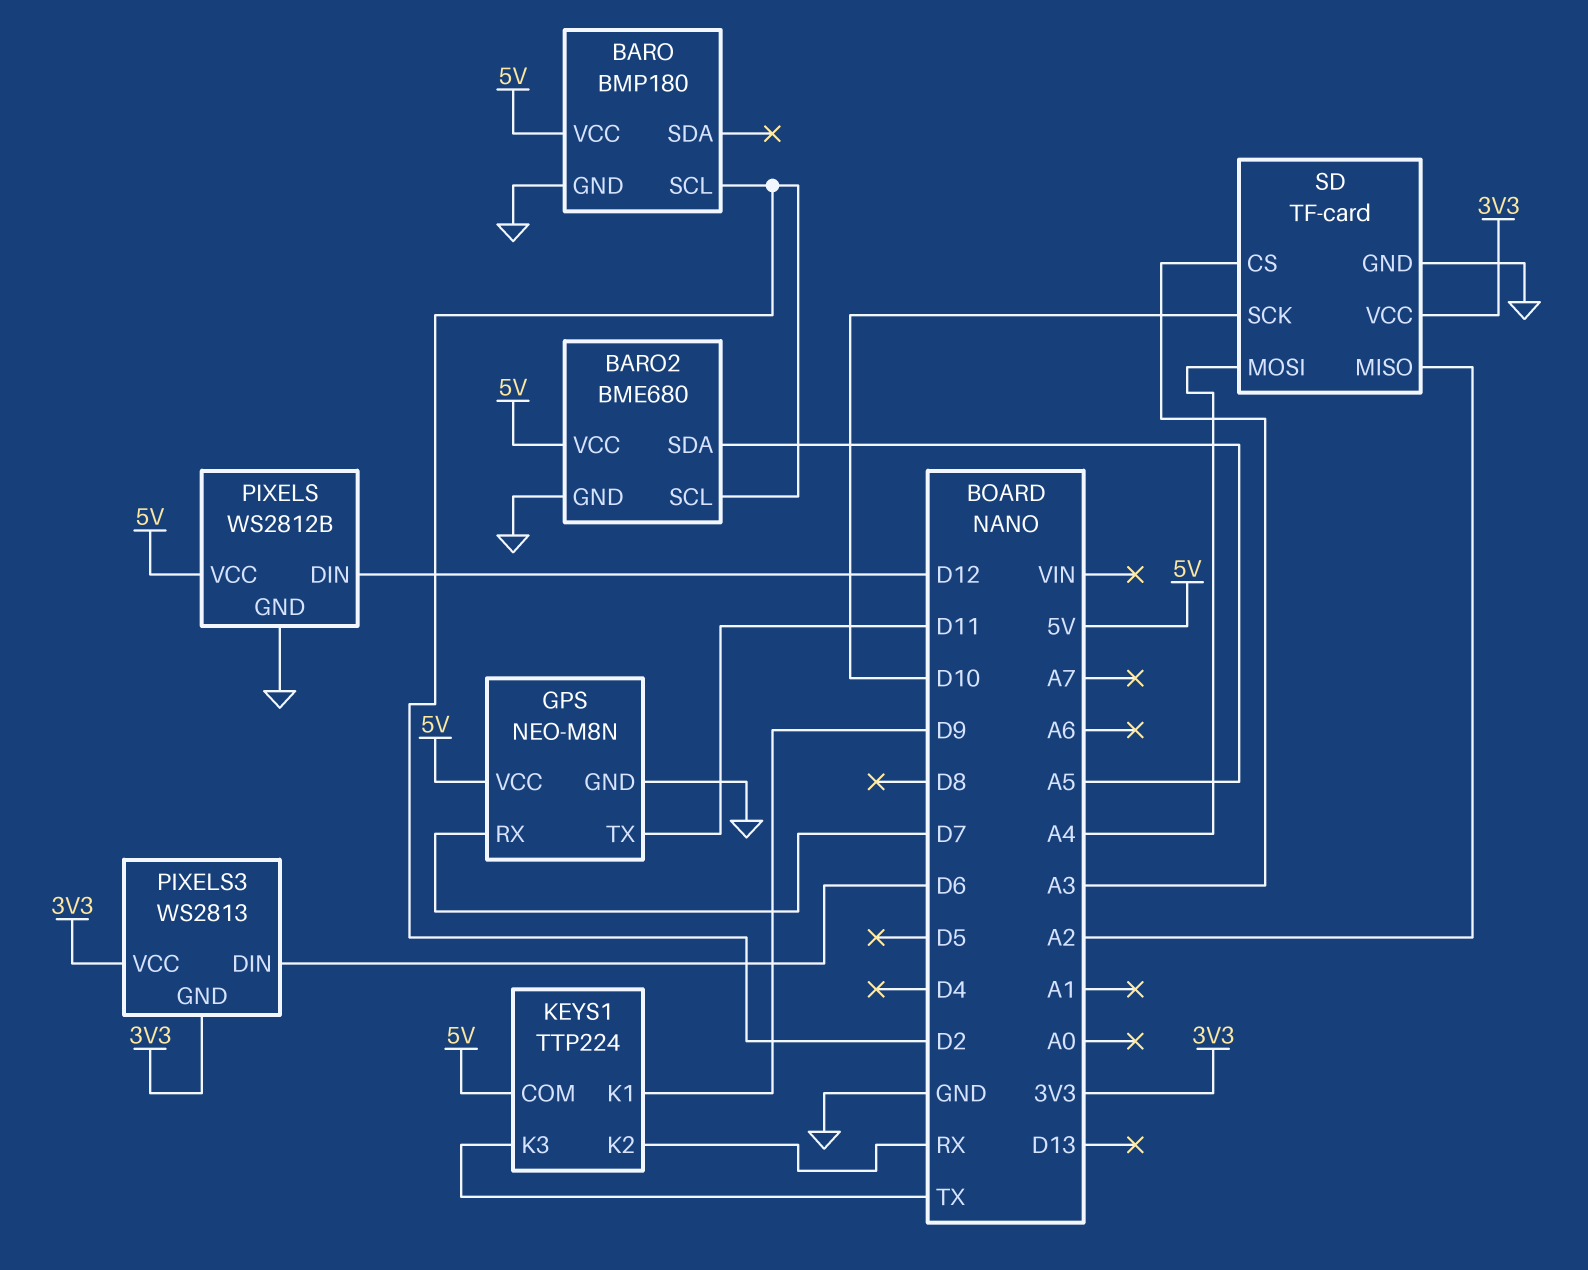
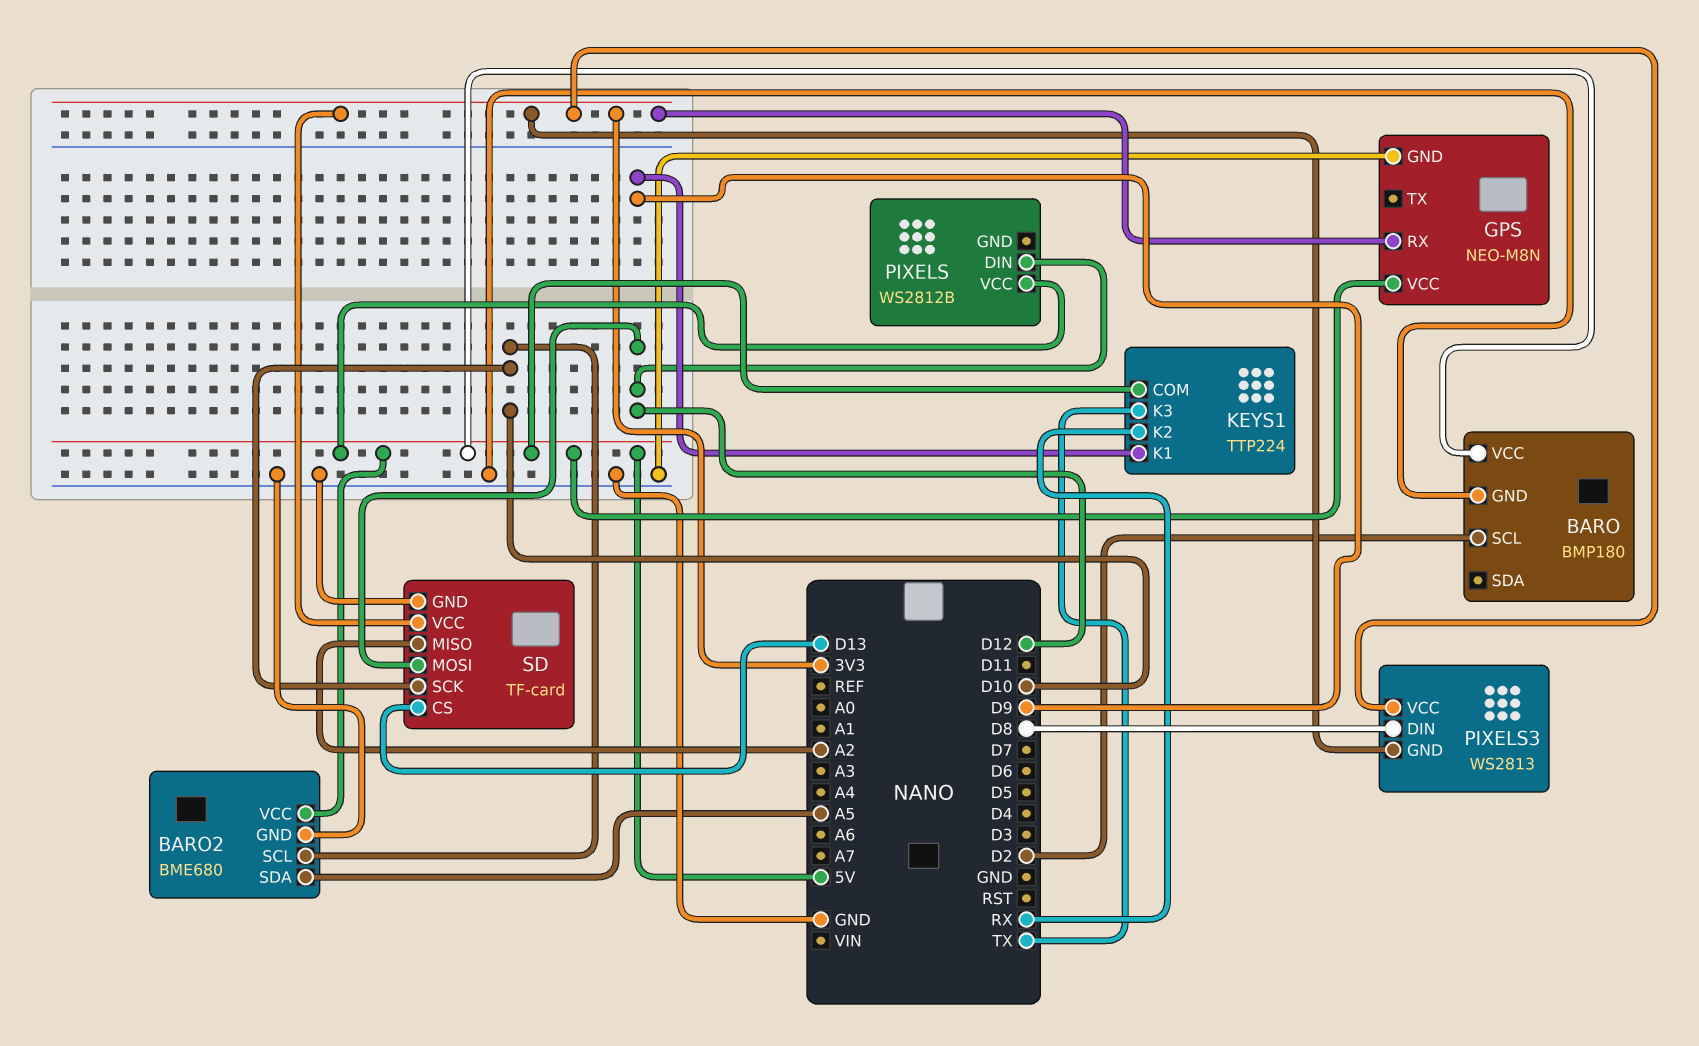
BARO2 pin SCL: D2 -> D10
GPS pin RX: D7 -> 3V3
GPS pin TX: D11 -> none
PIXELS pin GND: GND -> none
PIXELS3 pin DIN: D6 -> D8
SD pin CS: A3 -> D13
SD pin MOSI: A4 -> D12

